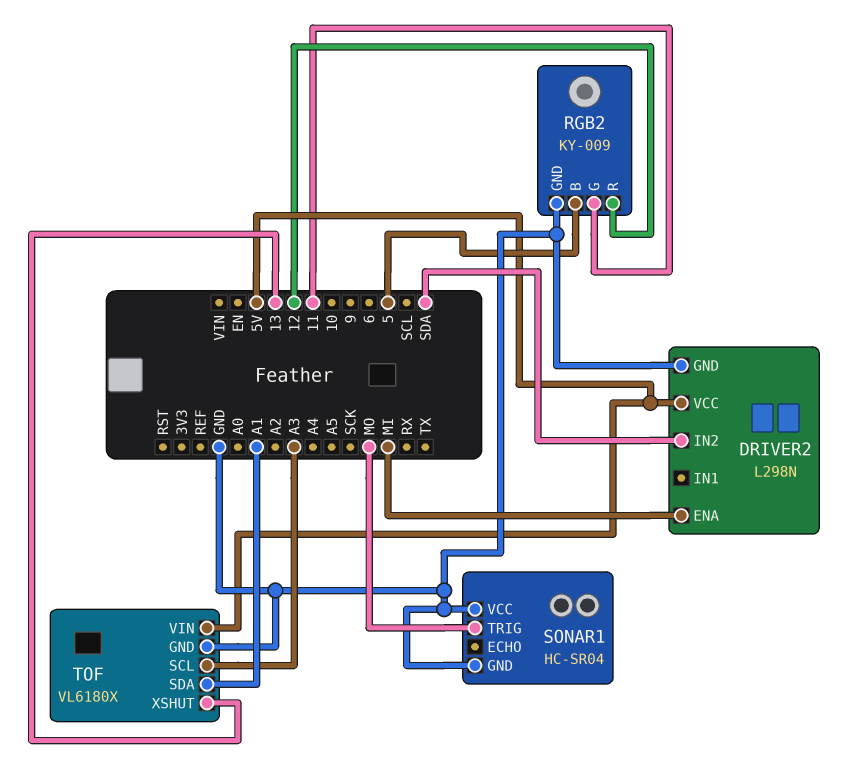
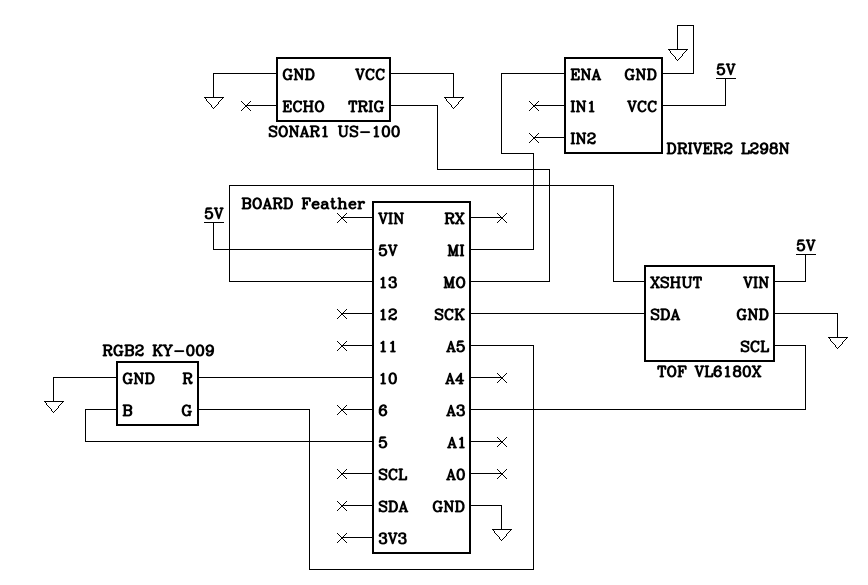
DRIVER2 pin IN2: SDA -> none
RGB2 pin G: 11 -> A5
RGB2 pin R: 12 -> 10
SONAR1: HC-SR04 -> US-100
TOF pin SDA: A1 -> SCK

